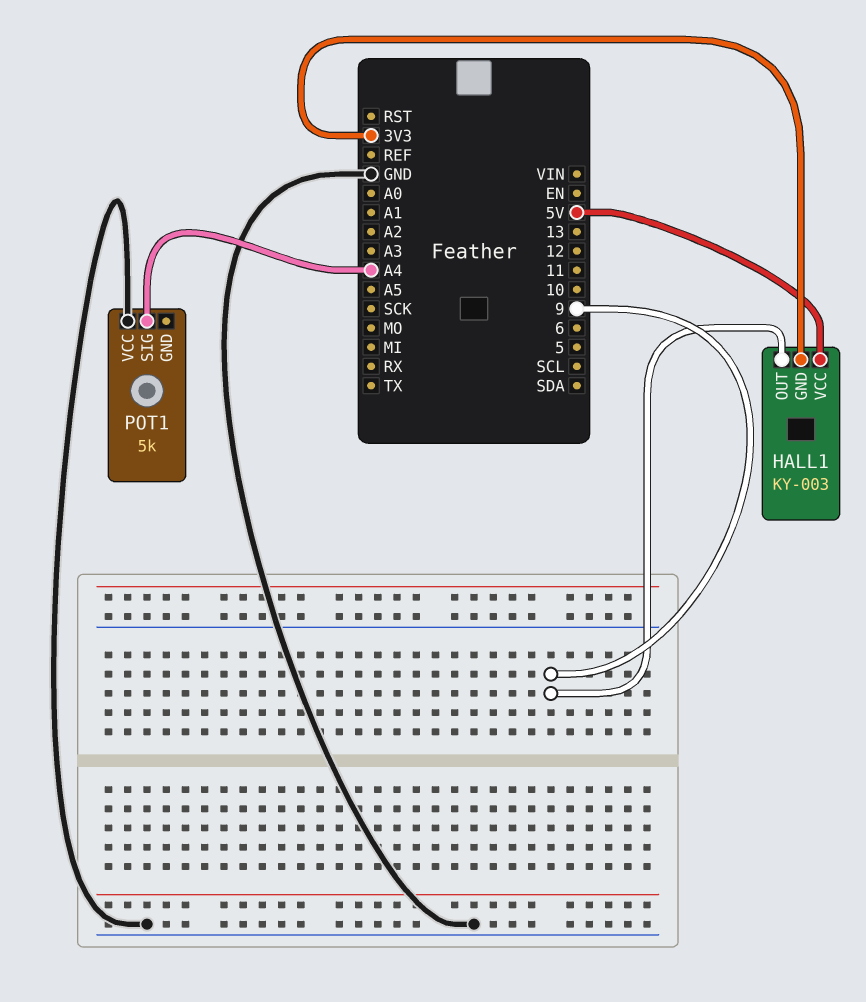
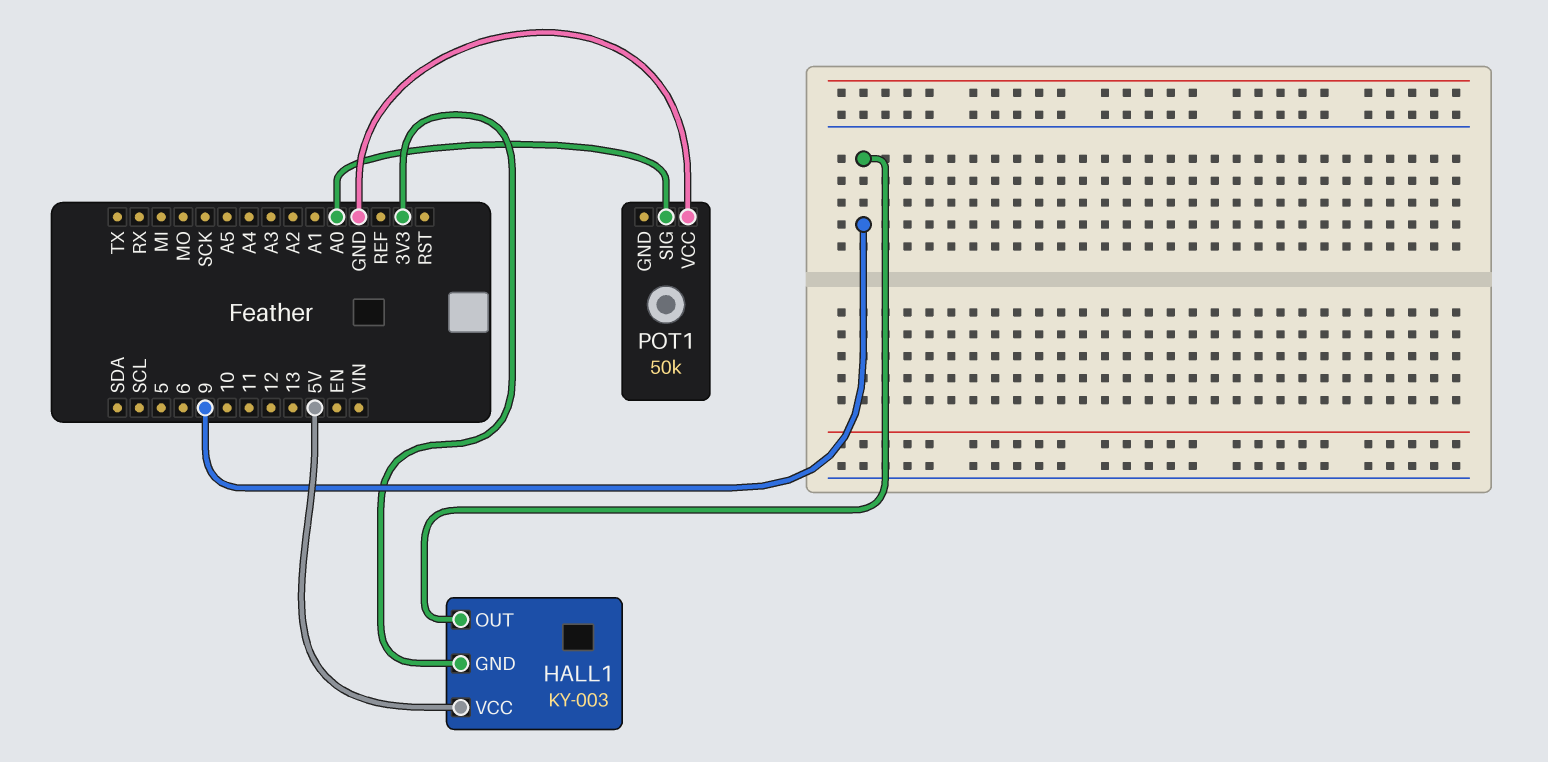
POT1: 5k -> 50k
POT1 pin SIG: A4 -> A0

